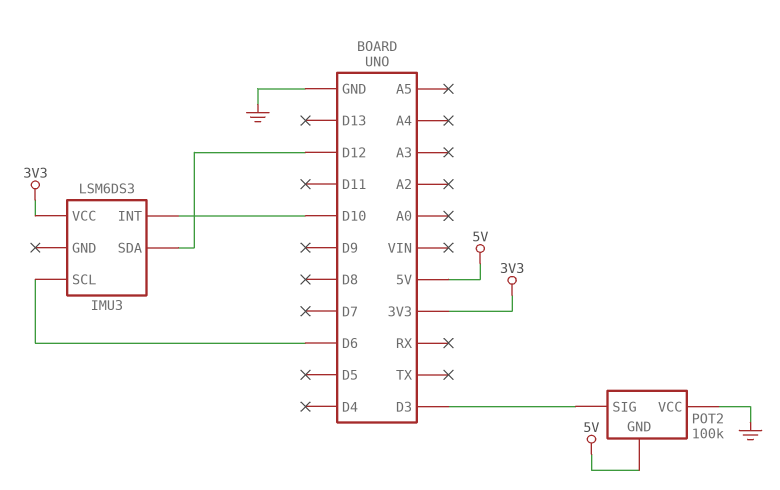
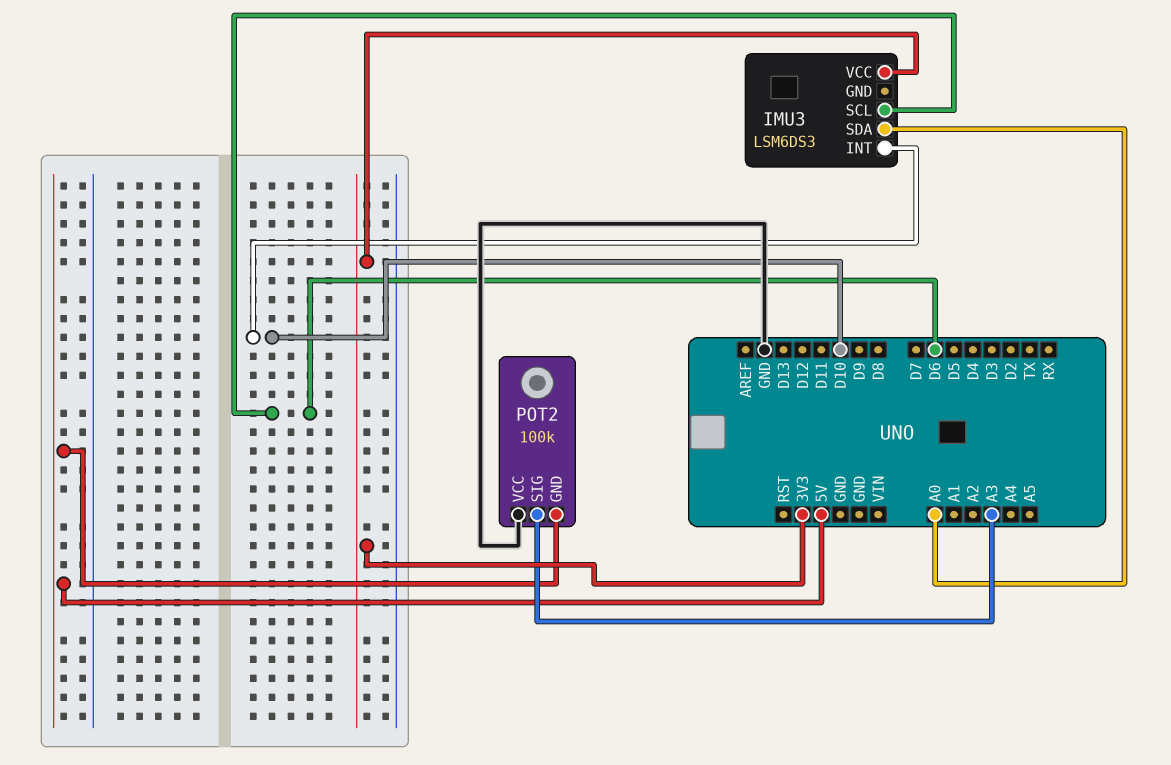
IMU3 pin SDA: D12 -> A0
POT2 pin SIG: D3 -> A3

